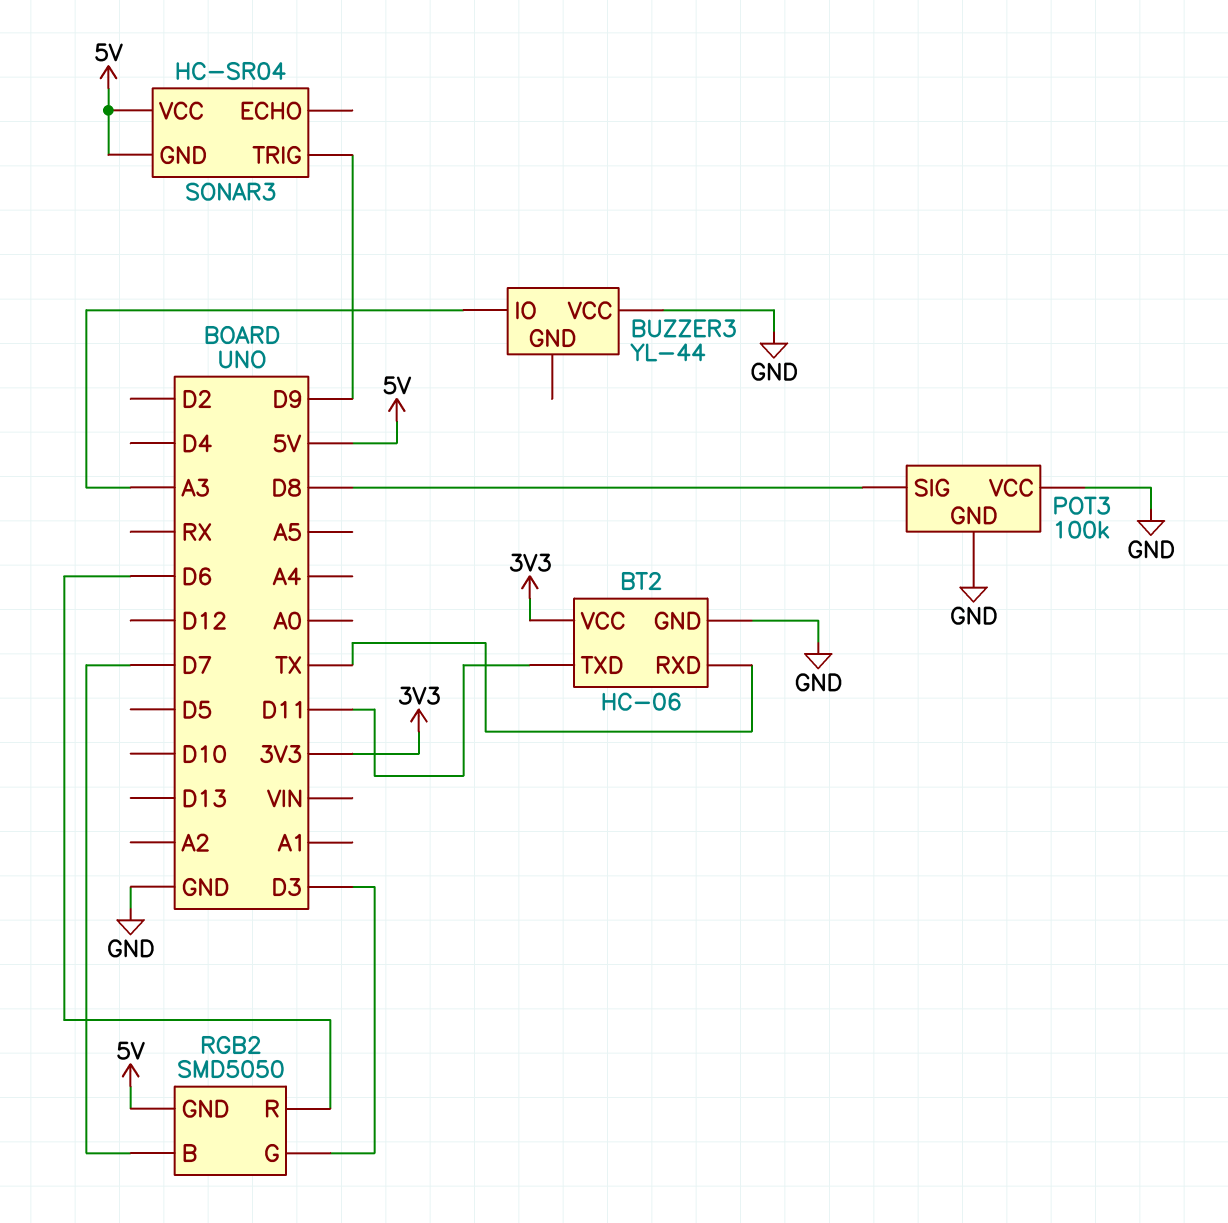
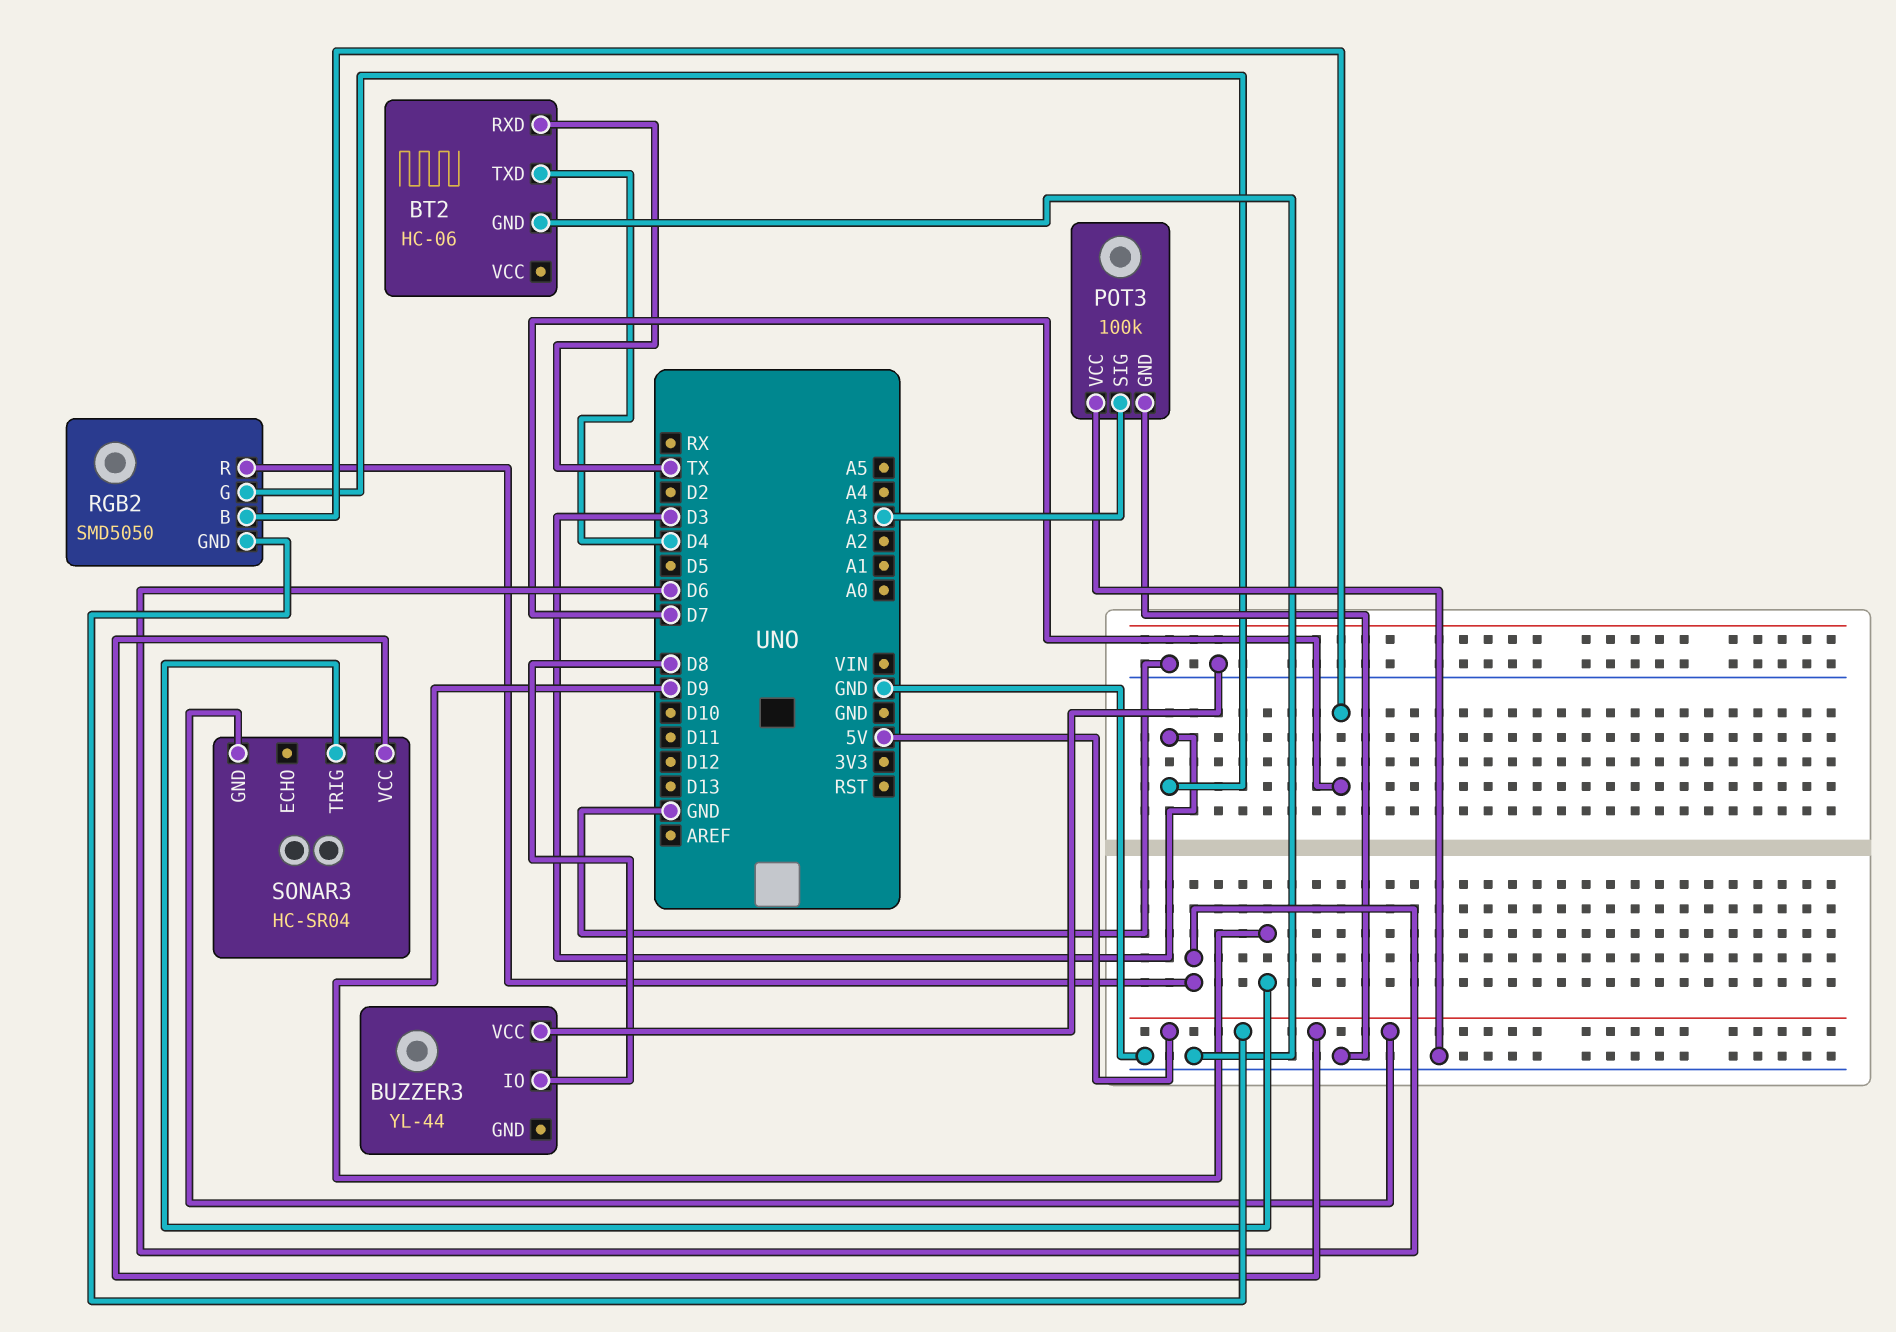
BT2 pin TXD: D11 -> D4
BT2 pin VCC: 3V3 -> none
BUZZER3 pin IO: A3 -> D8
POT3 pin SIG: D8 -> A3

